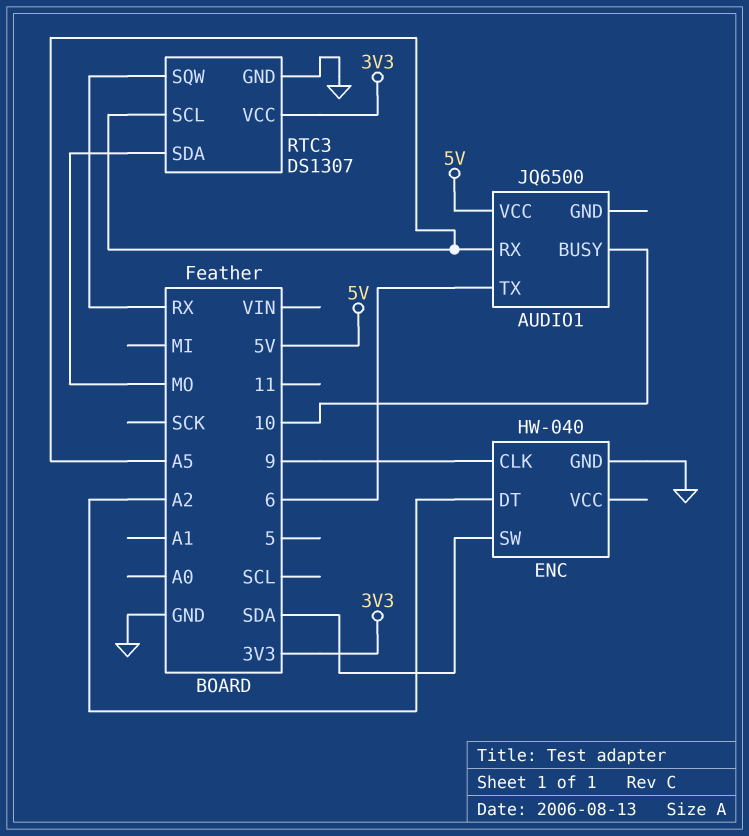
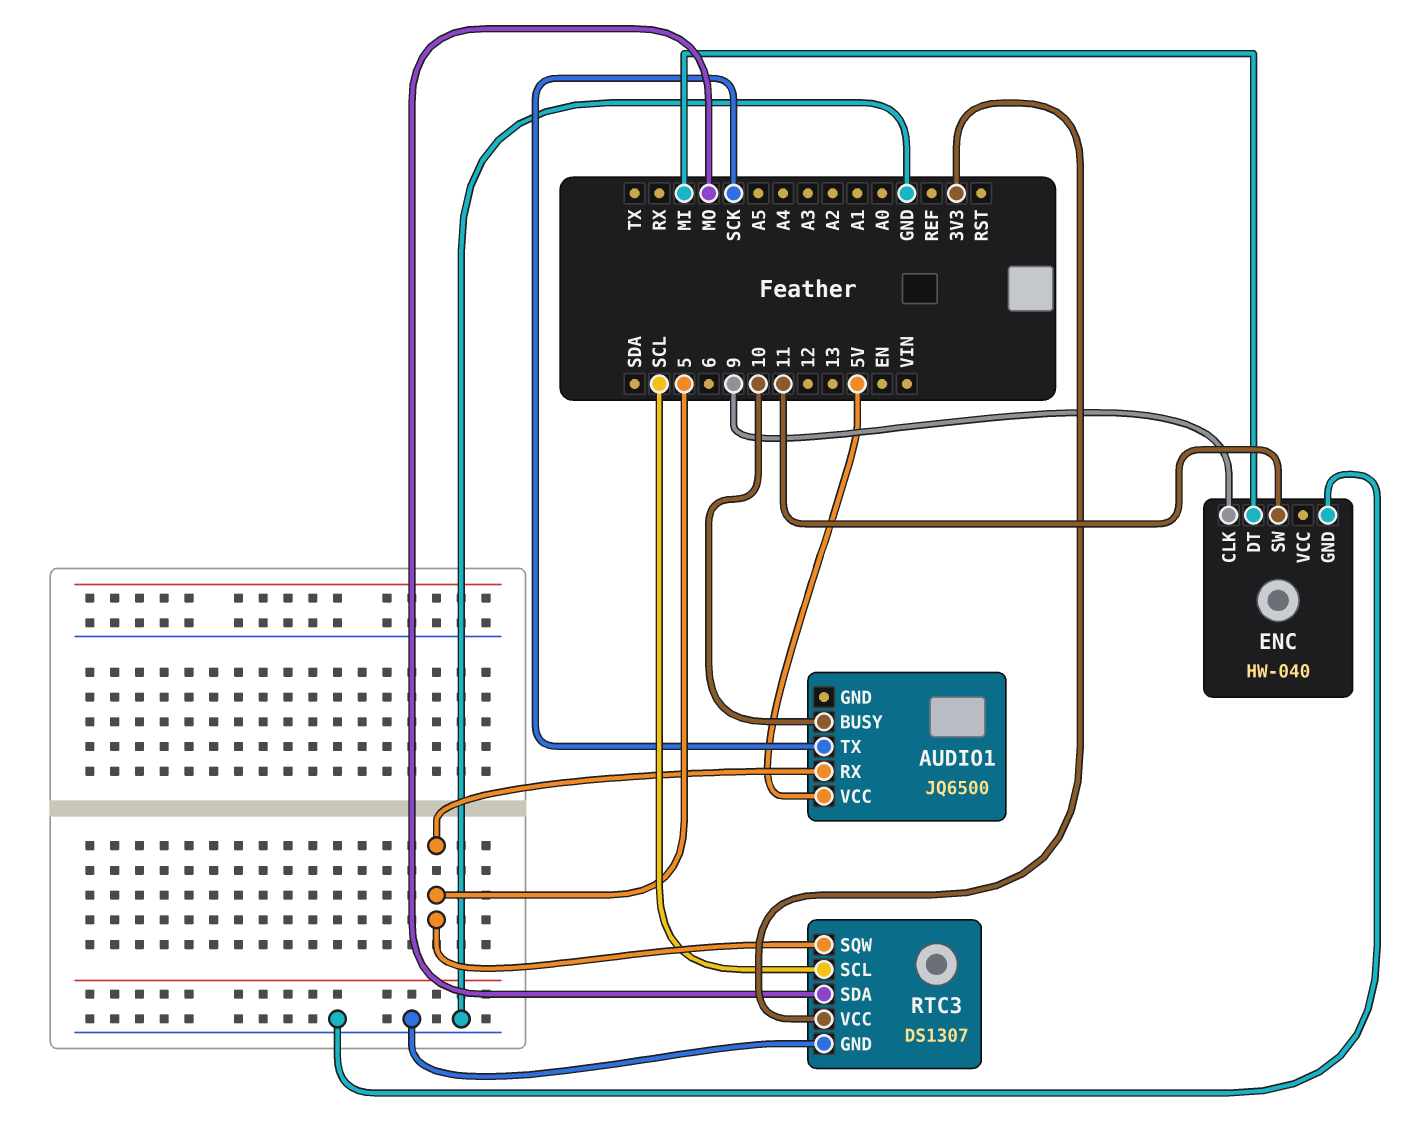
AUDIO1 pin RX: A5 -> 5
AUDIO1 pin TX: 6 -> SCK
ENC pin DT: A2 -> MI
ENC pin SW: SDA -> 11
RTC3 pin SCL: A5 -> SCL
RTC3 pin SQW: RX -> 5

